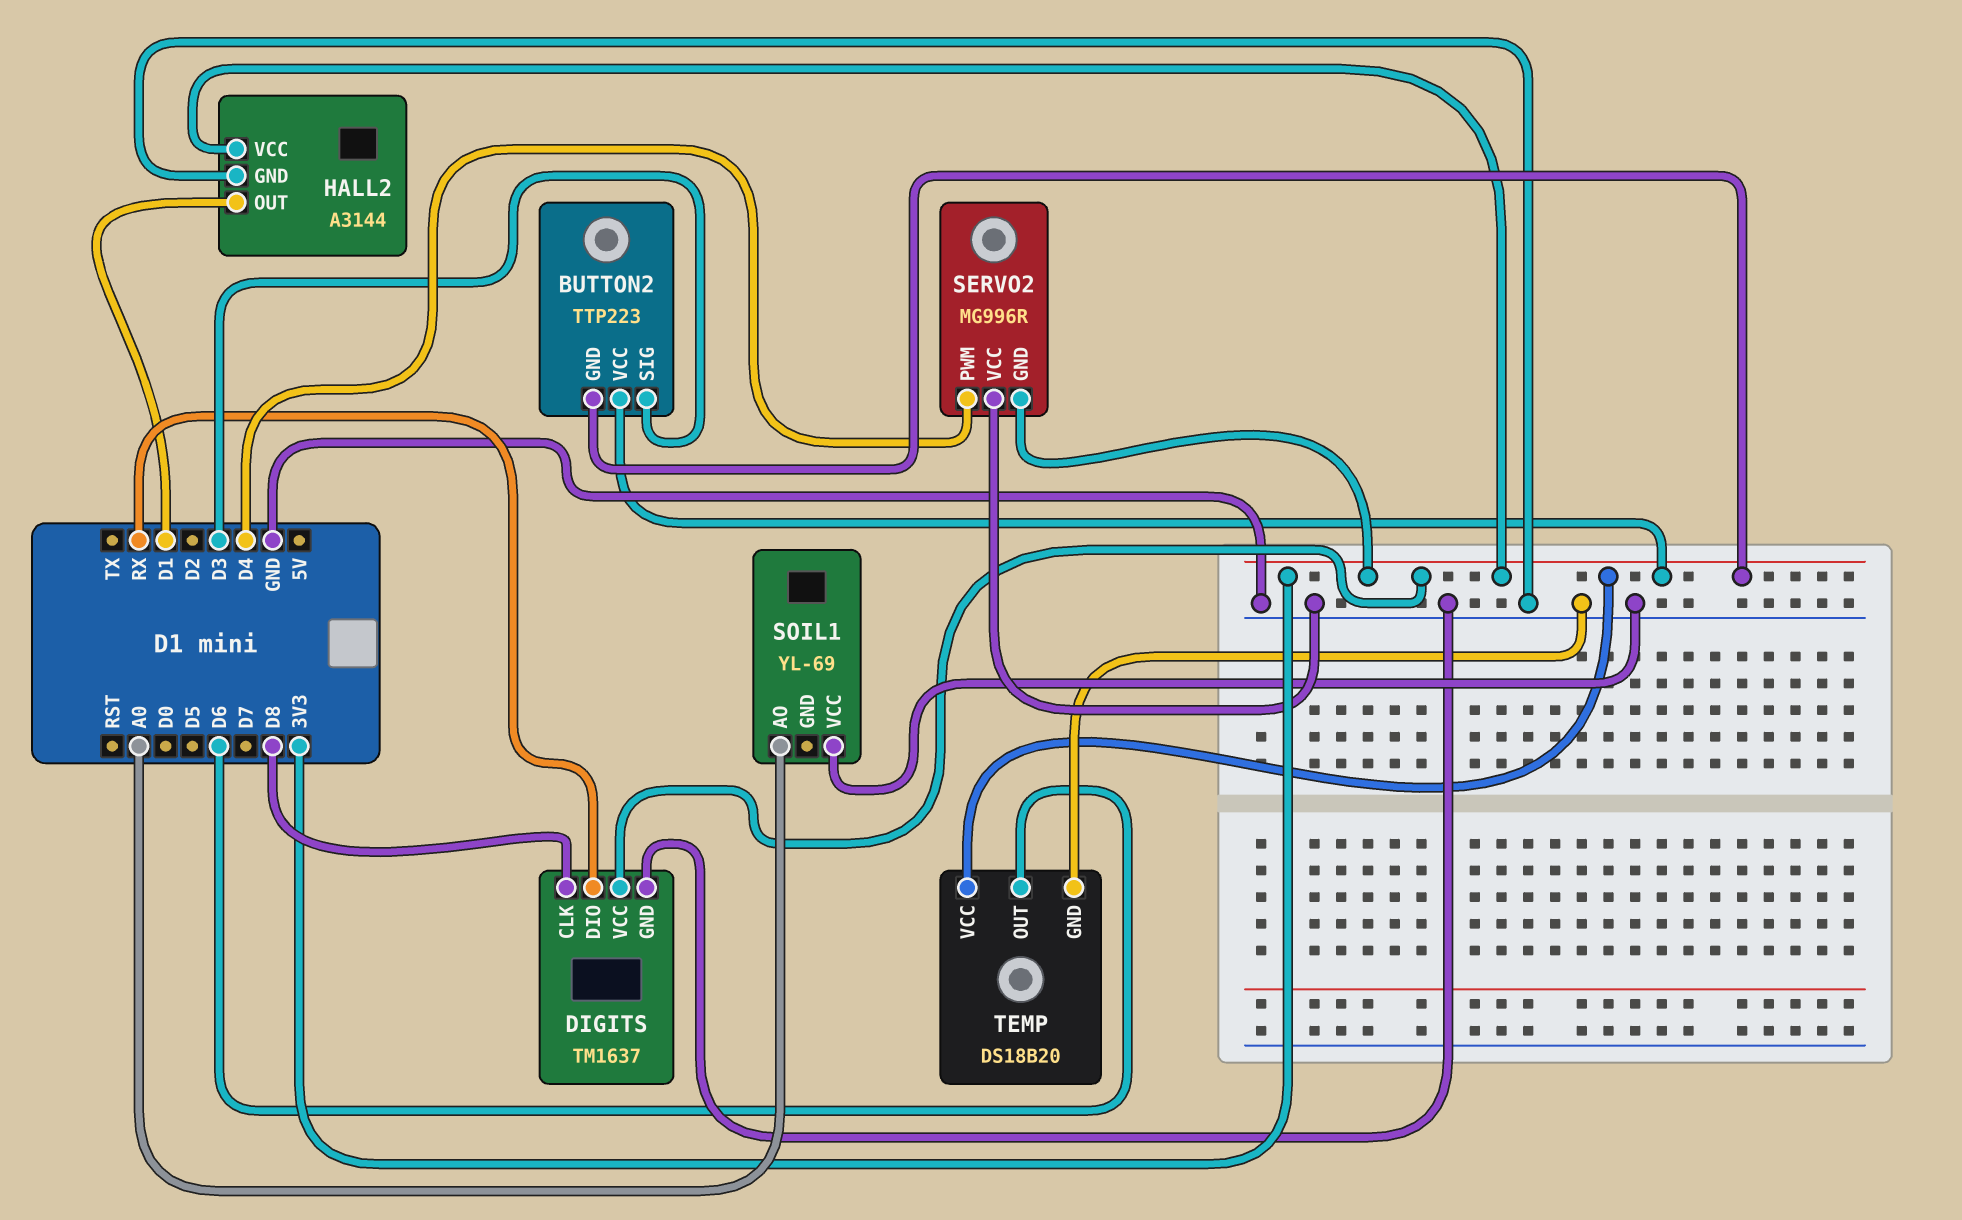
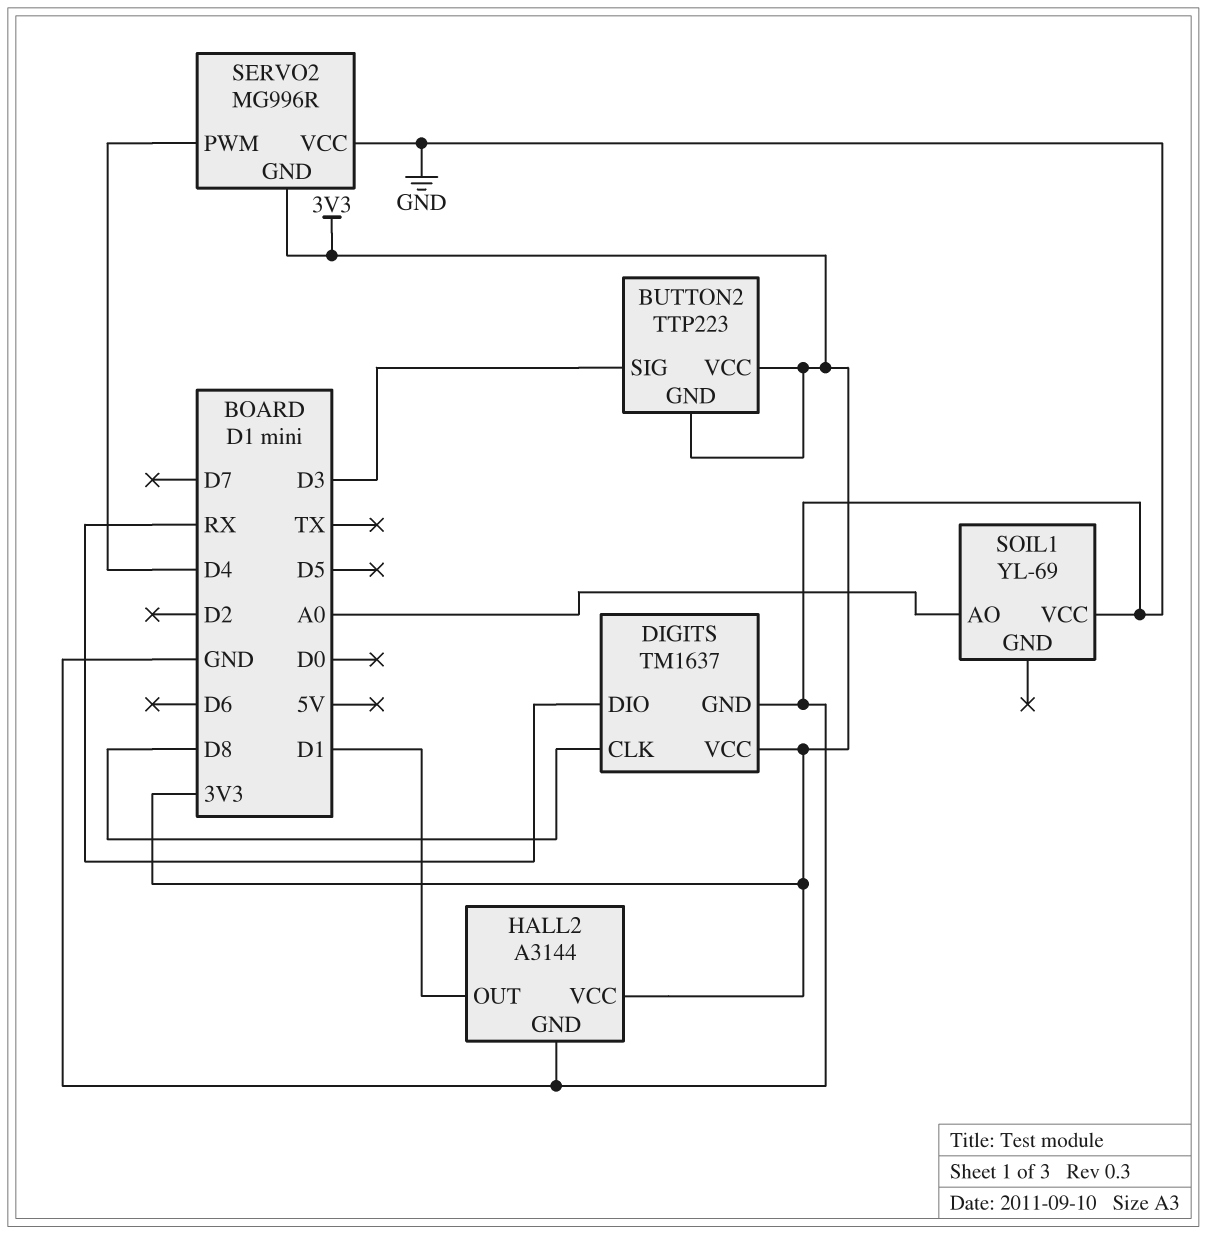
TEMP: DS18B20 -> none
TEMP pin GND: GND -> none
TEMP pin OUT: D6 -> none
TEMP pin VCC: 3V3 -> none

